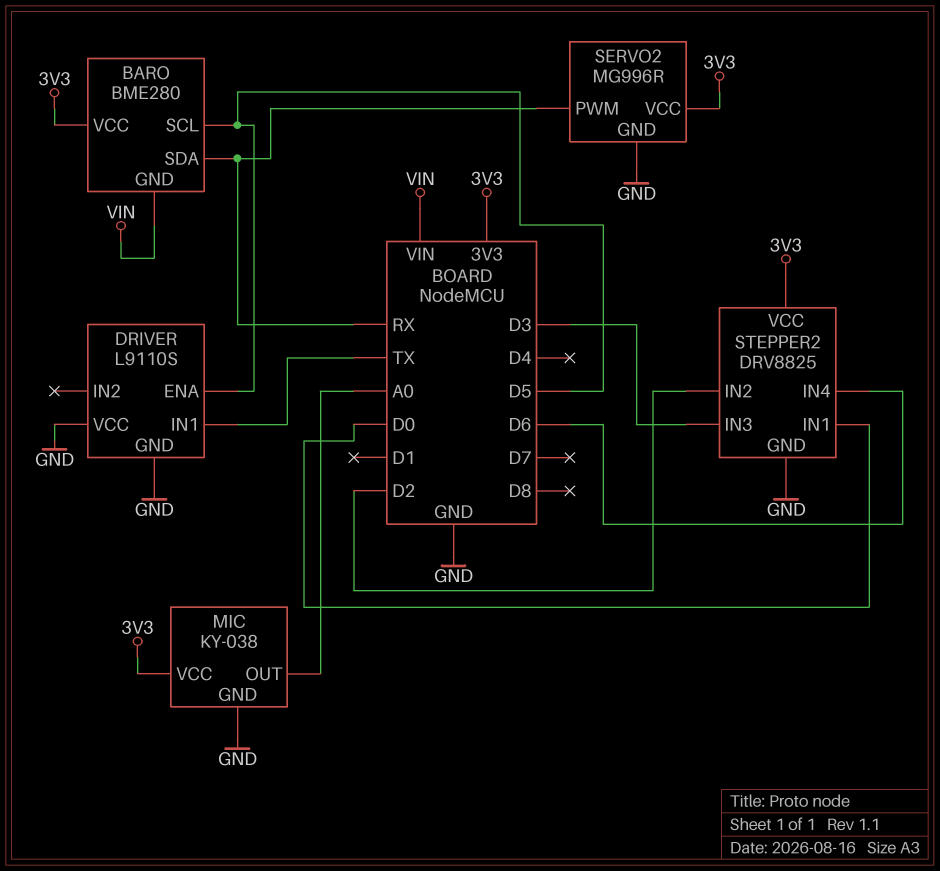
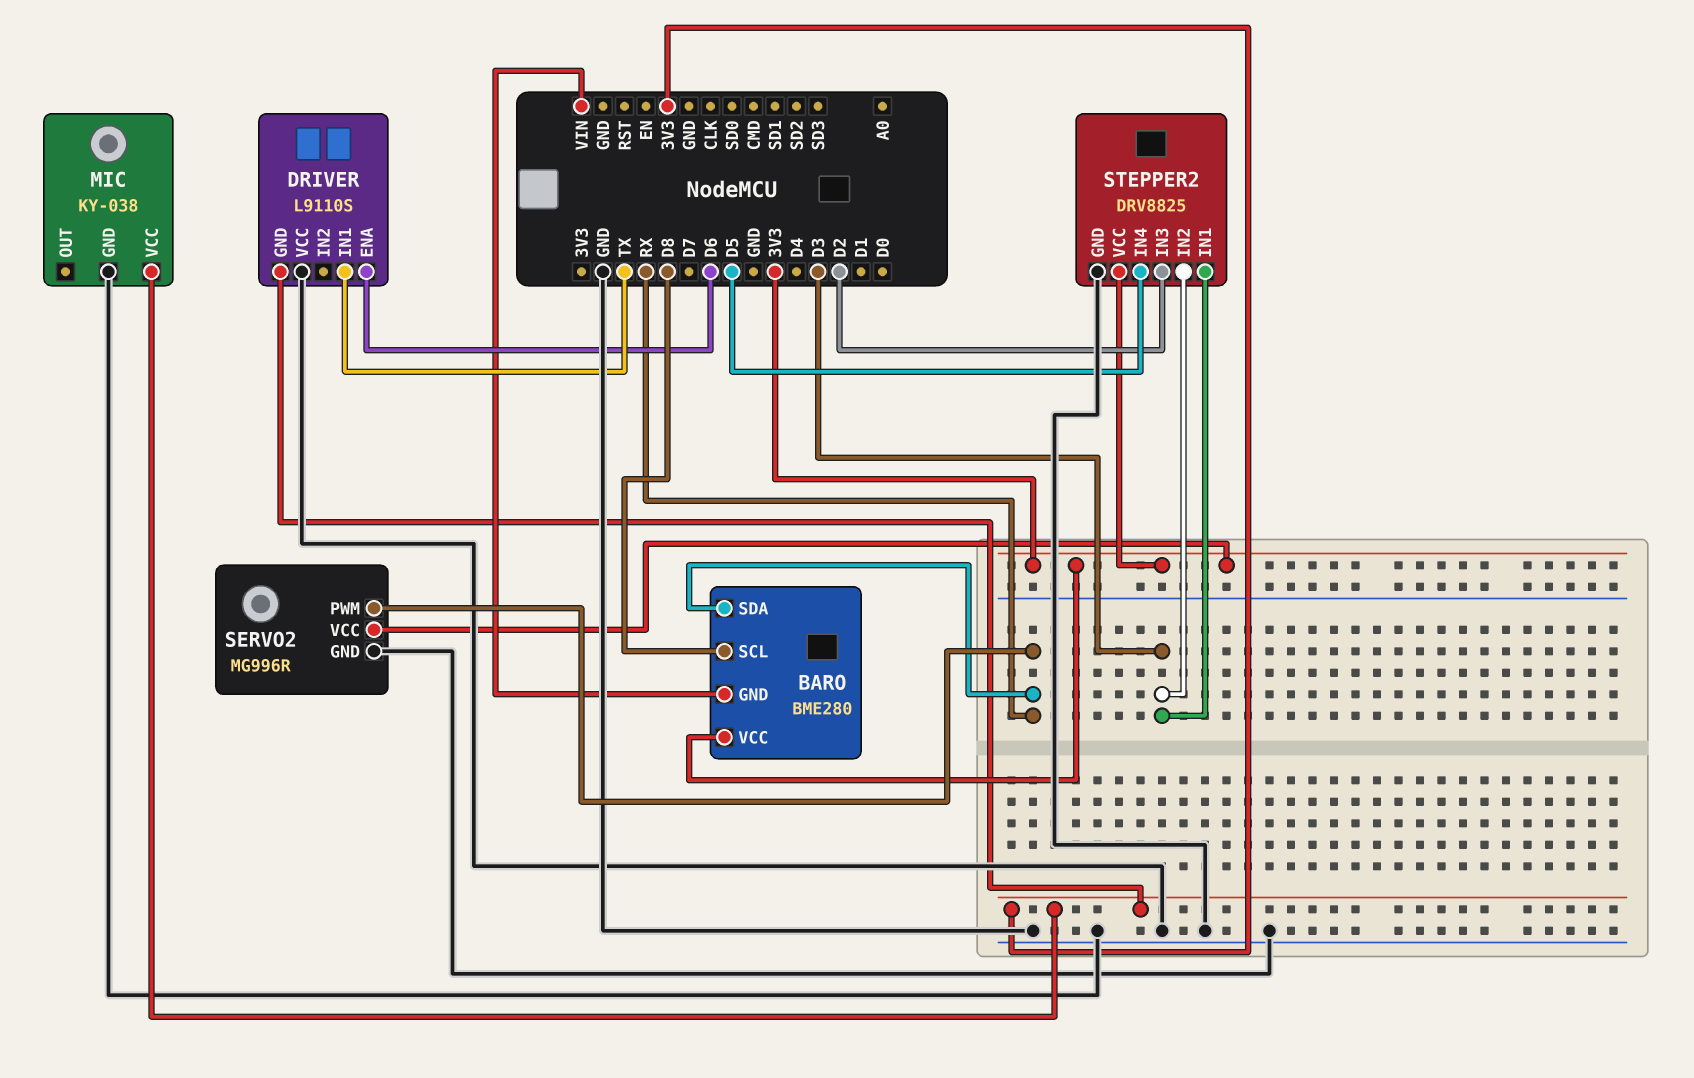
BARO pin SCL: D5 -> D8
DRIVER pin ENA: D5 -> D6
DRIVER pin GND: GND -> 3V3
MIC pin OUT: A0 -> none
STEPPER2 pin IN1: D0 -> D3
STEPPER2 pin IN2: D2 -> D3
STEPPER2 pin IN3: D3 -> D2
STEPPER2 pin IN4: D6 -> D5

